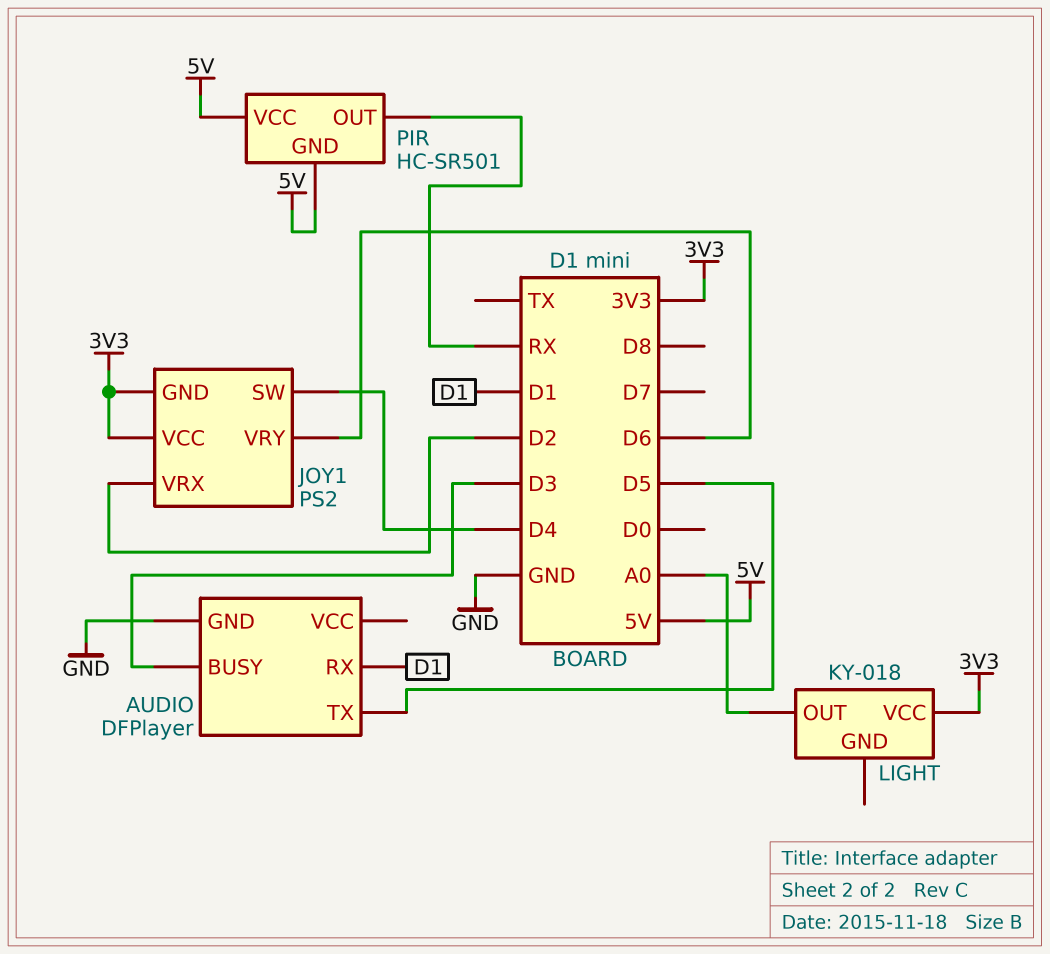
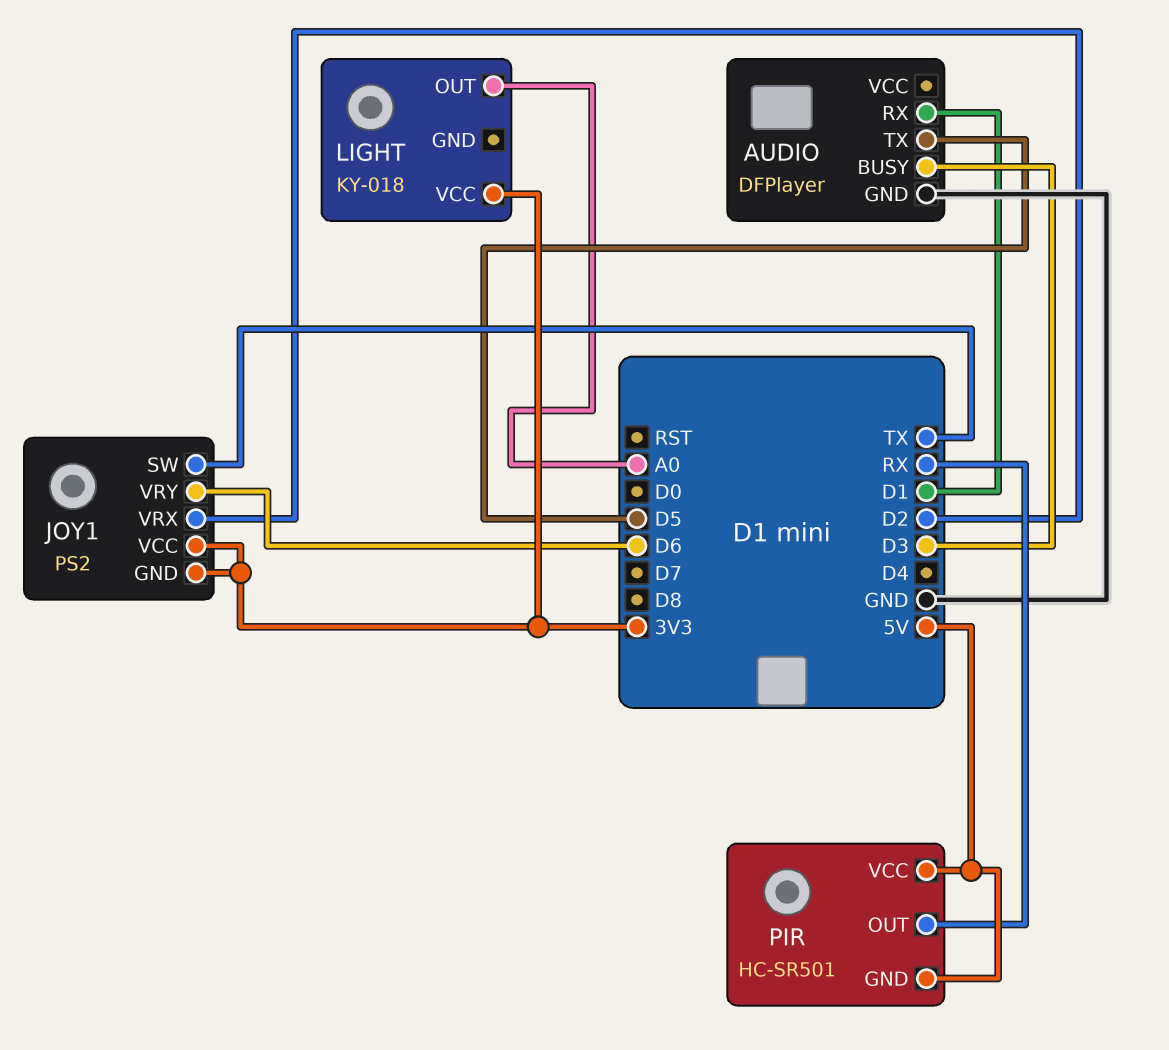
JOY1 pin SW: D4 -> TX

